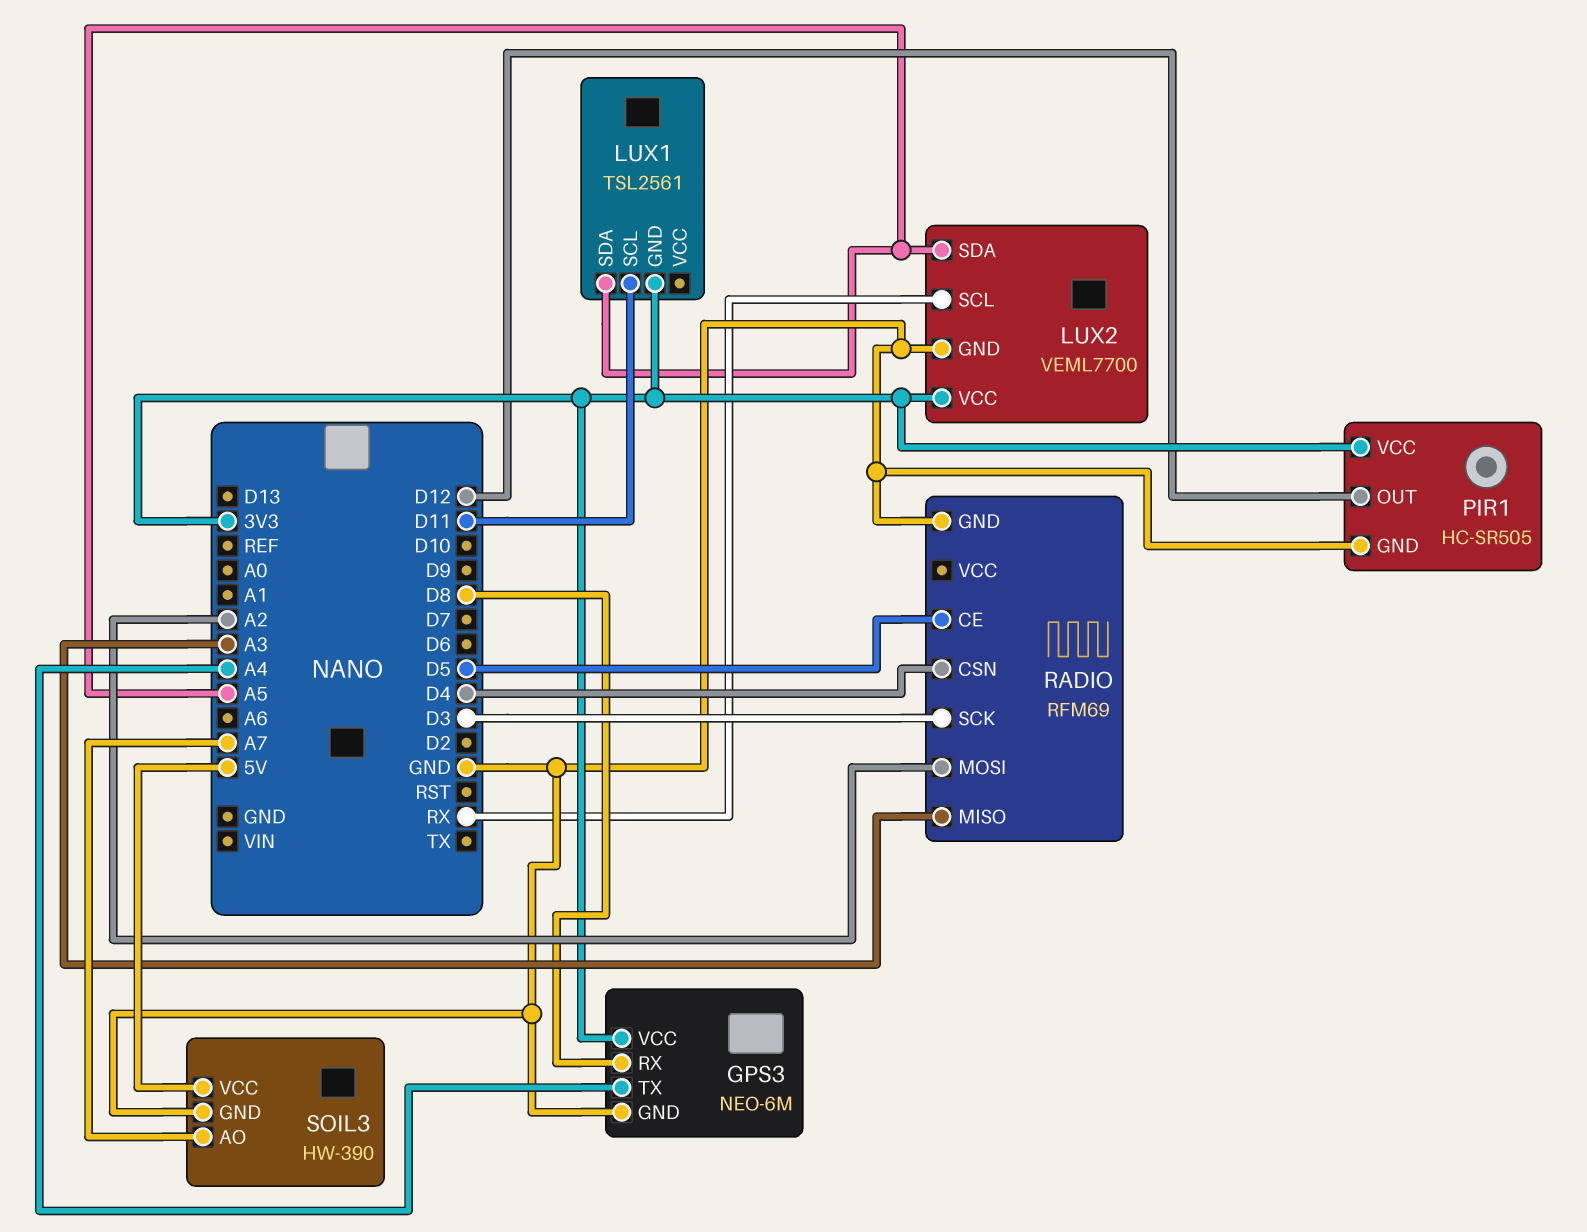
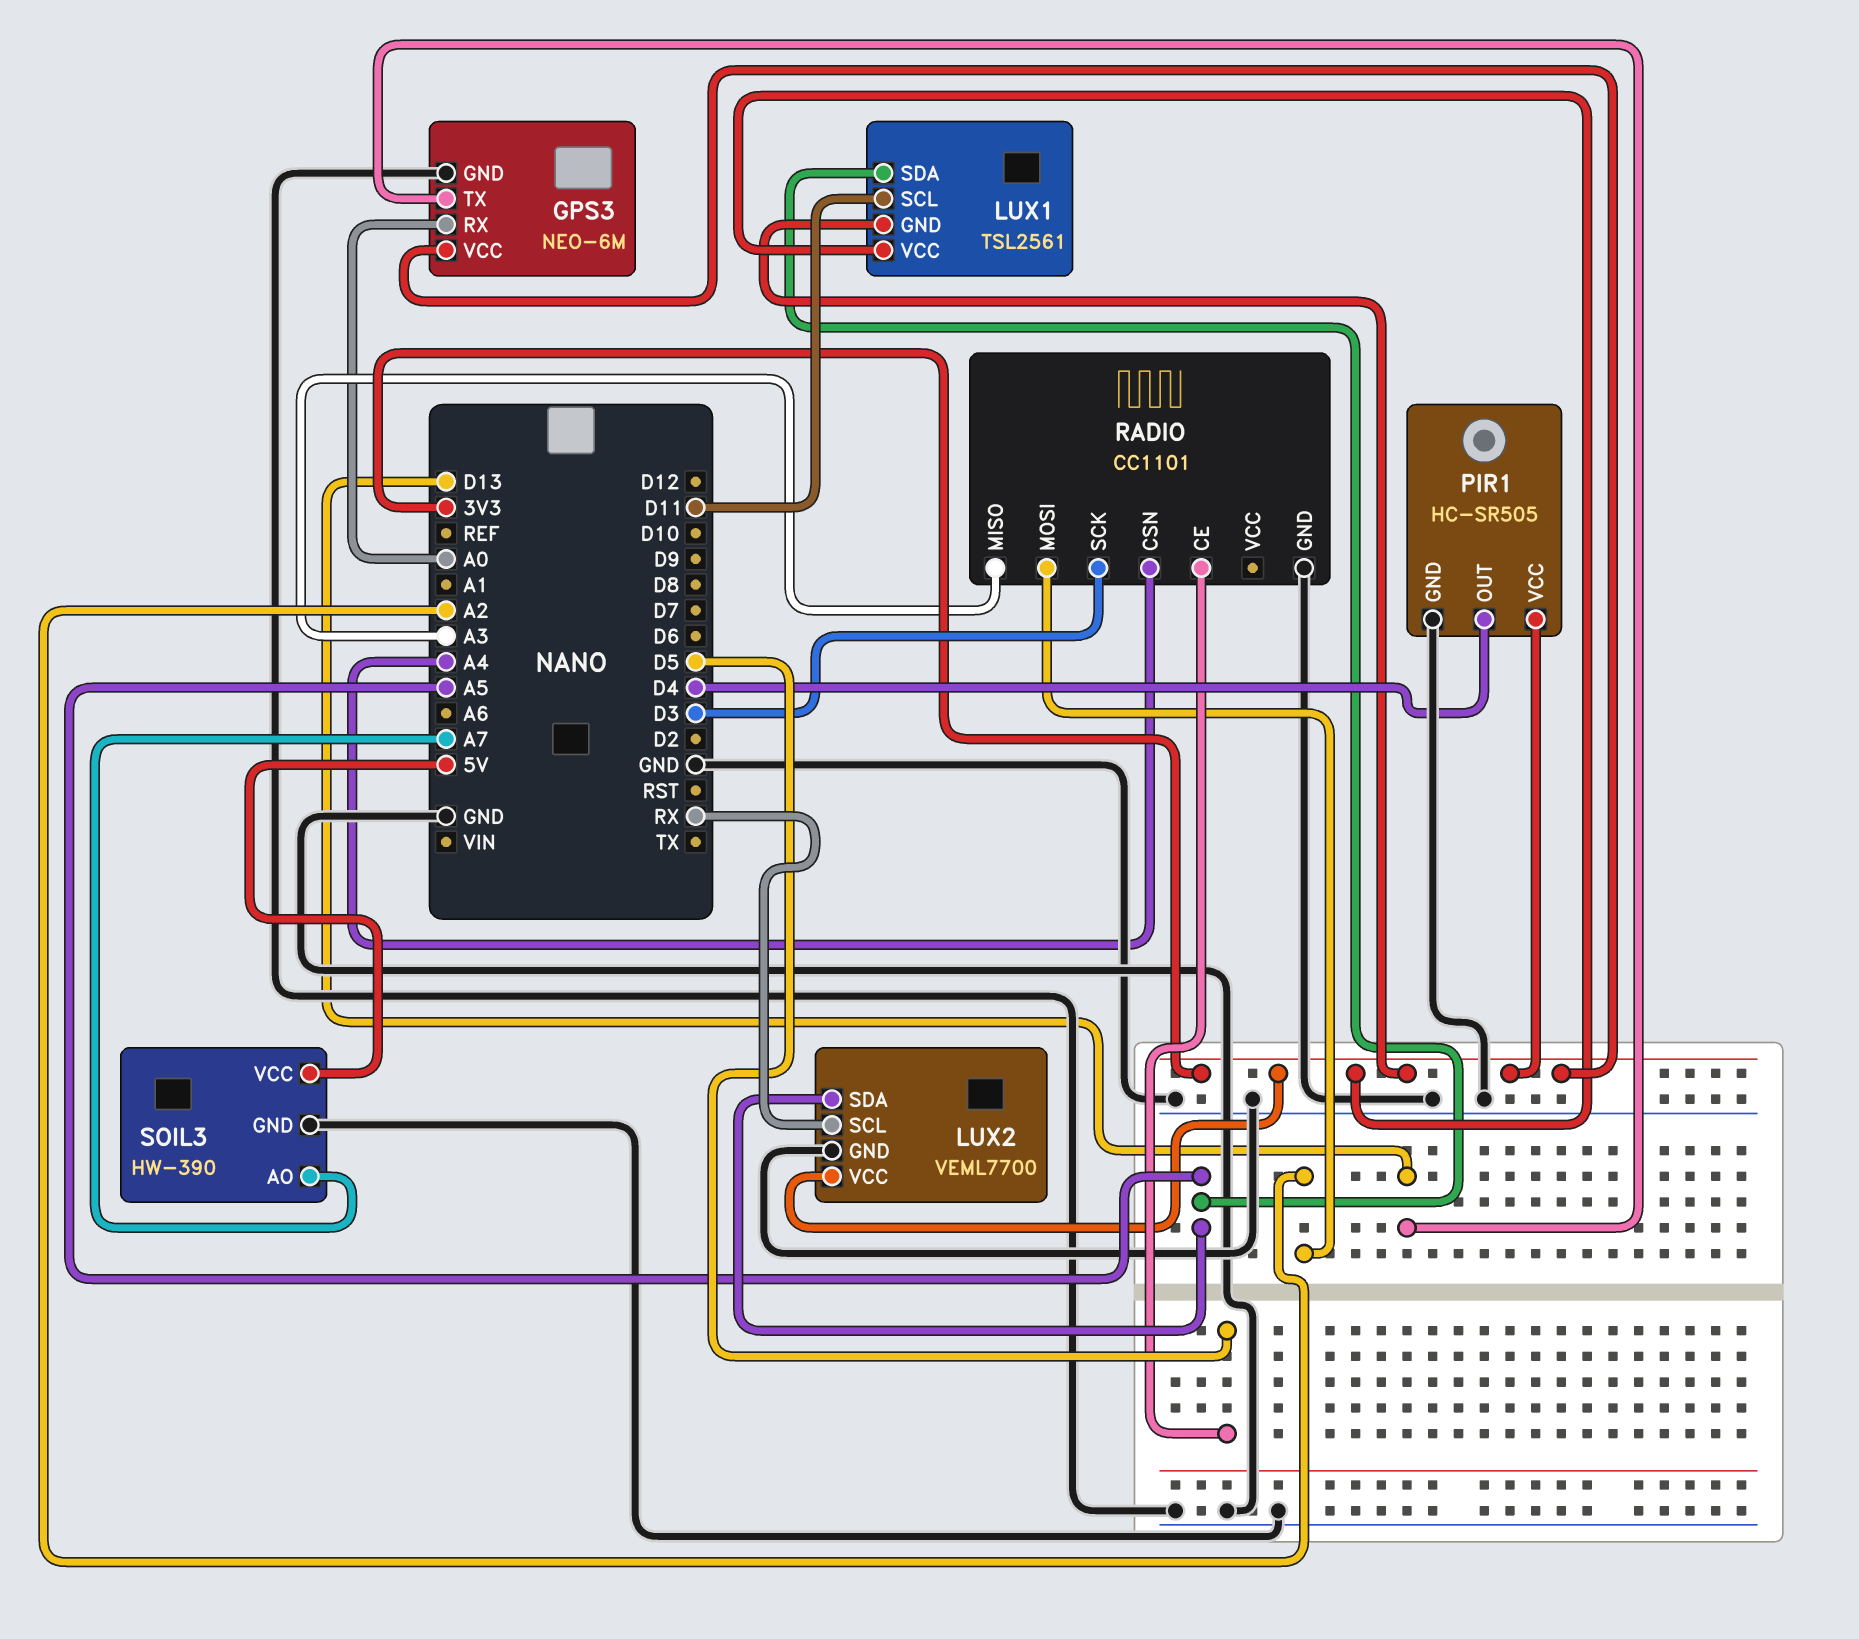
GPS3 pin RX: D8 -> A0
GPS3 pin TX: A4 -> D13
LUX1 pin VCC: none -> 3V3
PIR1 pin OUT: D12 -> D4
RADIO: RFM69 -> CC1101
RADIO pin CSN: D4 -> A4

